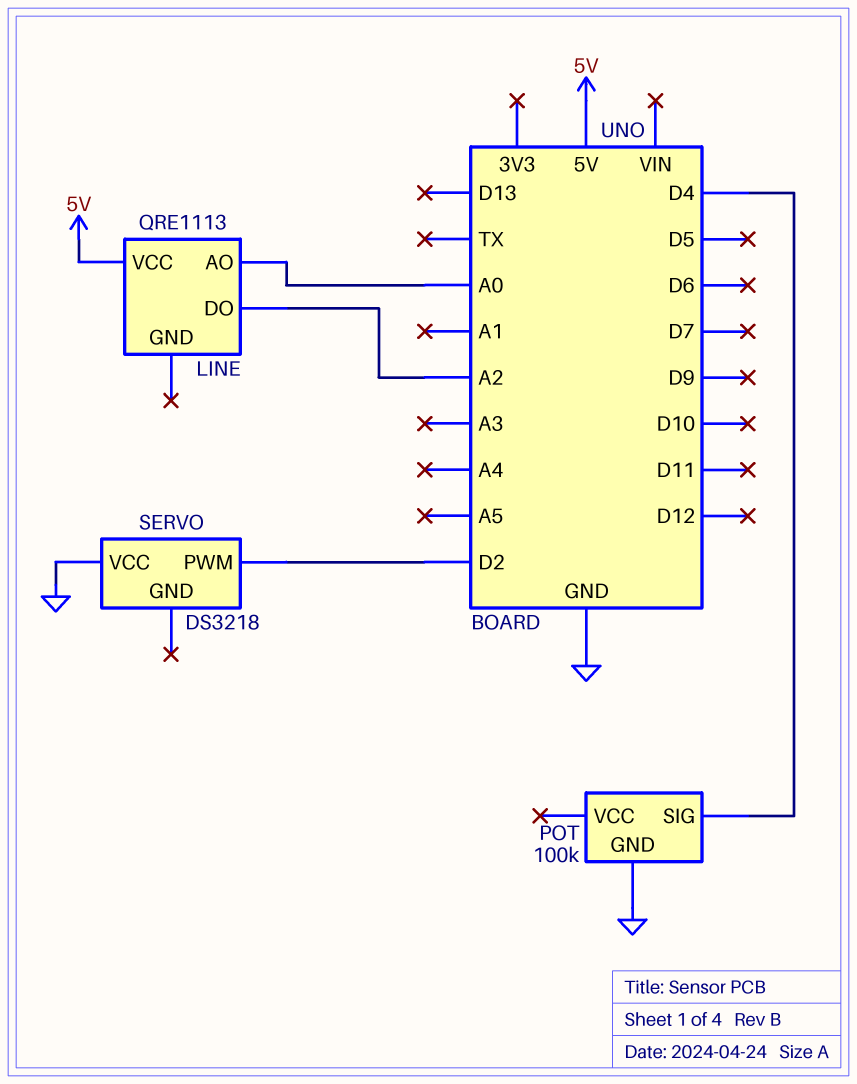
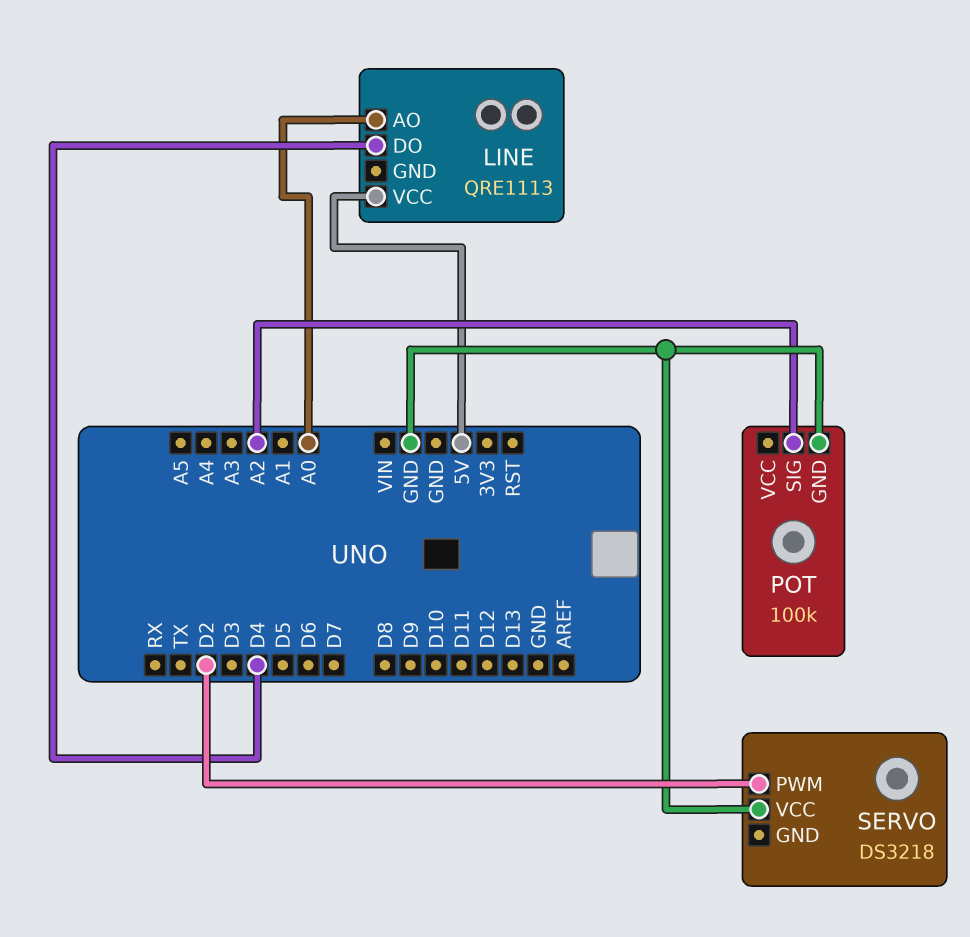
LINE pin DO: A2 -> D4
POT pin SIG: D4 -> A2

